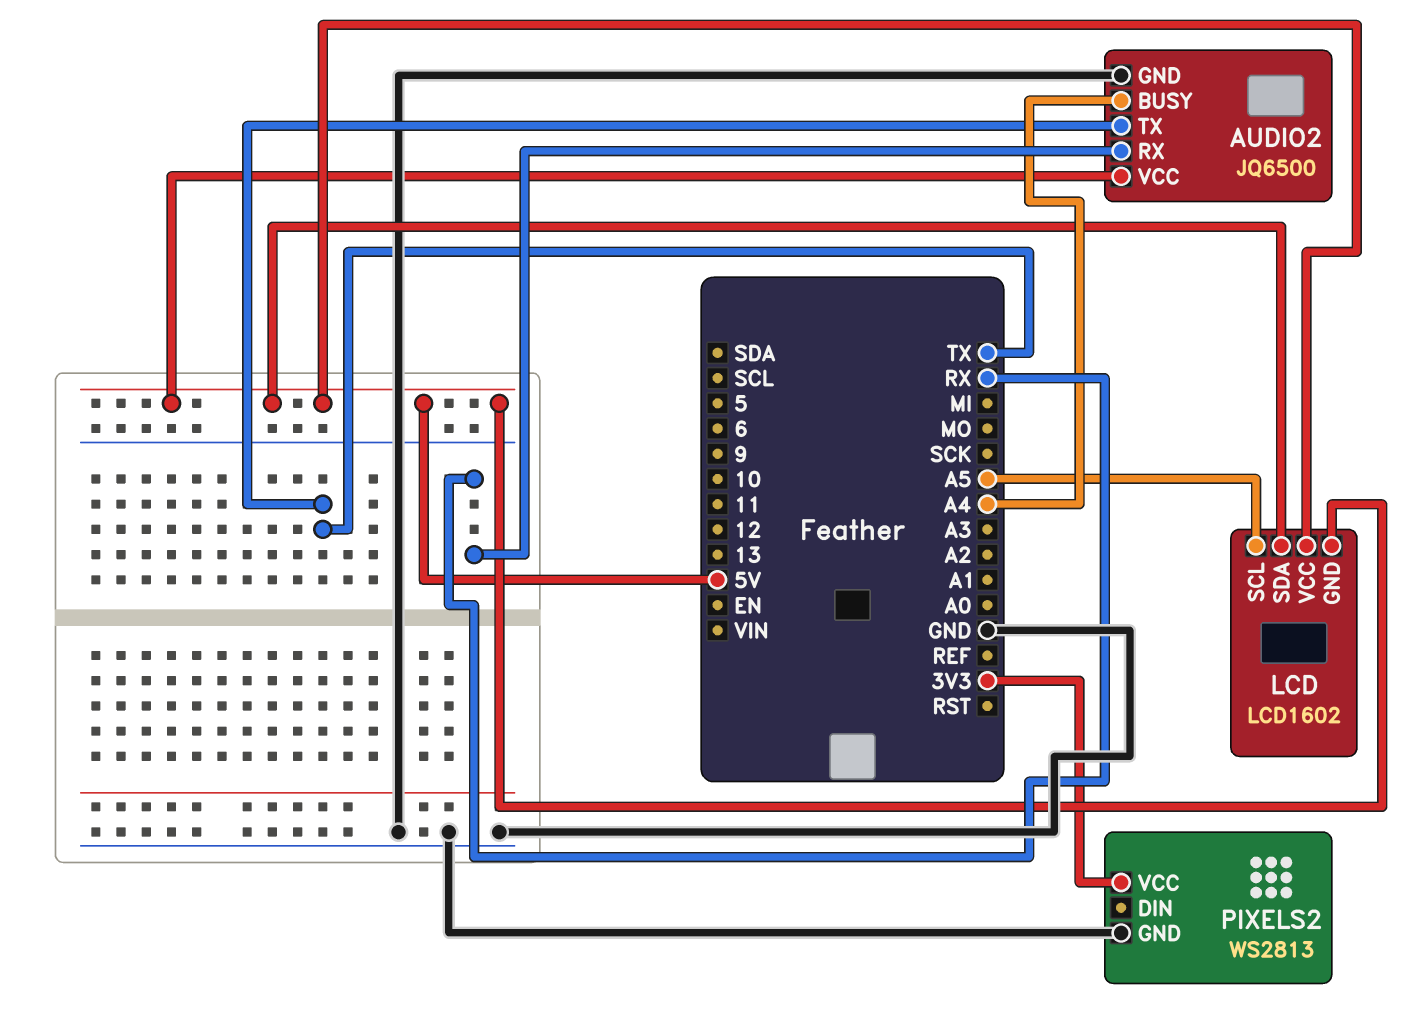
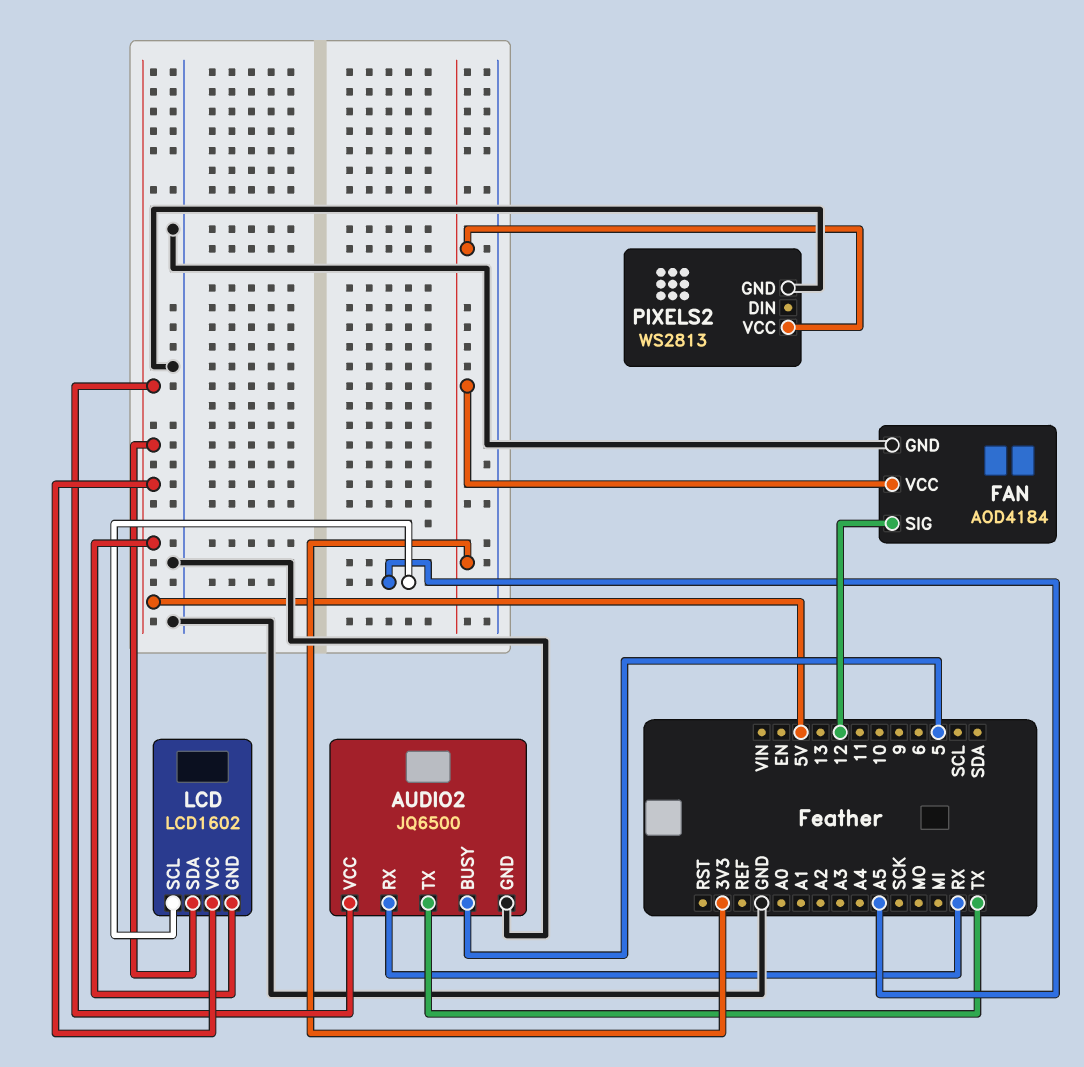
AUDIO2 pin BUSY: A4 -> 5
FAN: none -> AOD4184
FAN pin GND: none -> GND
FAN pin SIG: none -> 12
FAN pin VCC: none -> 3V3

